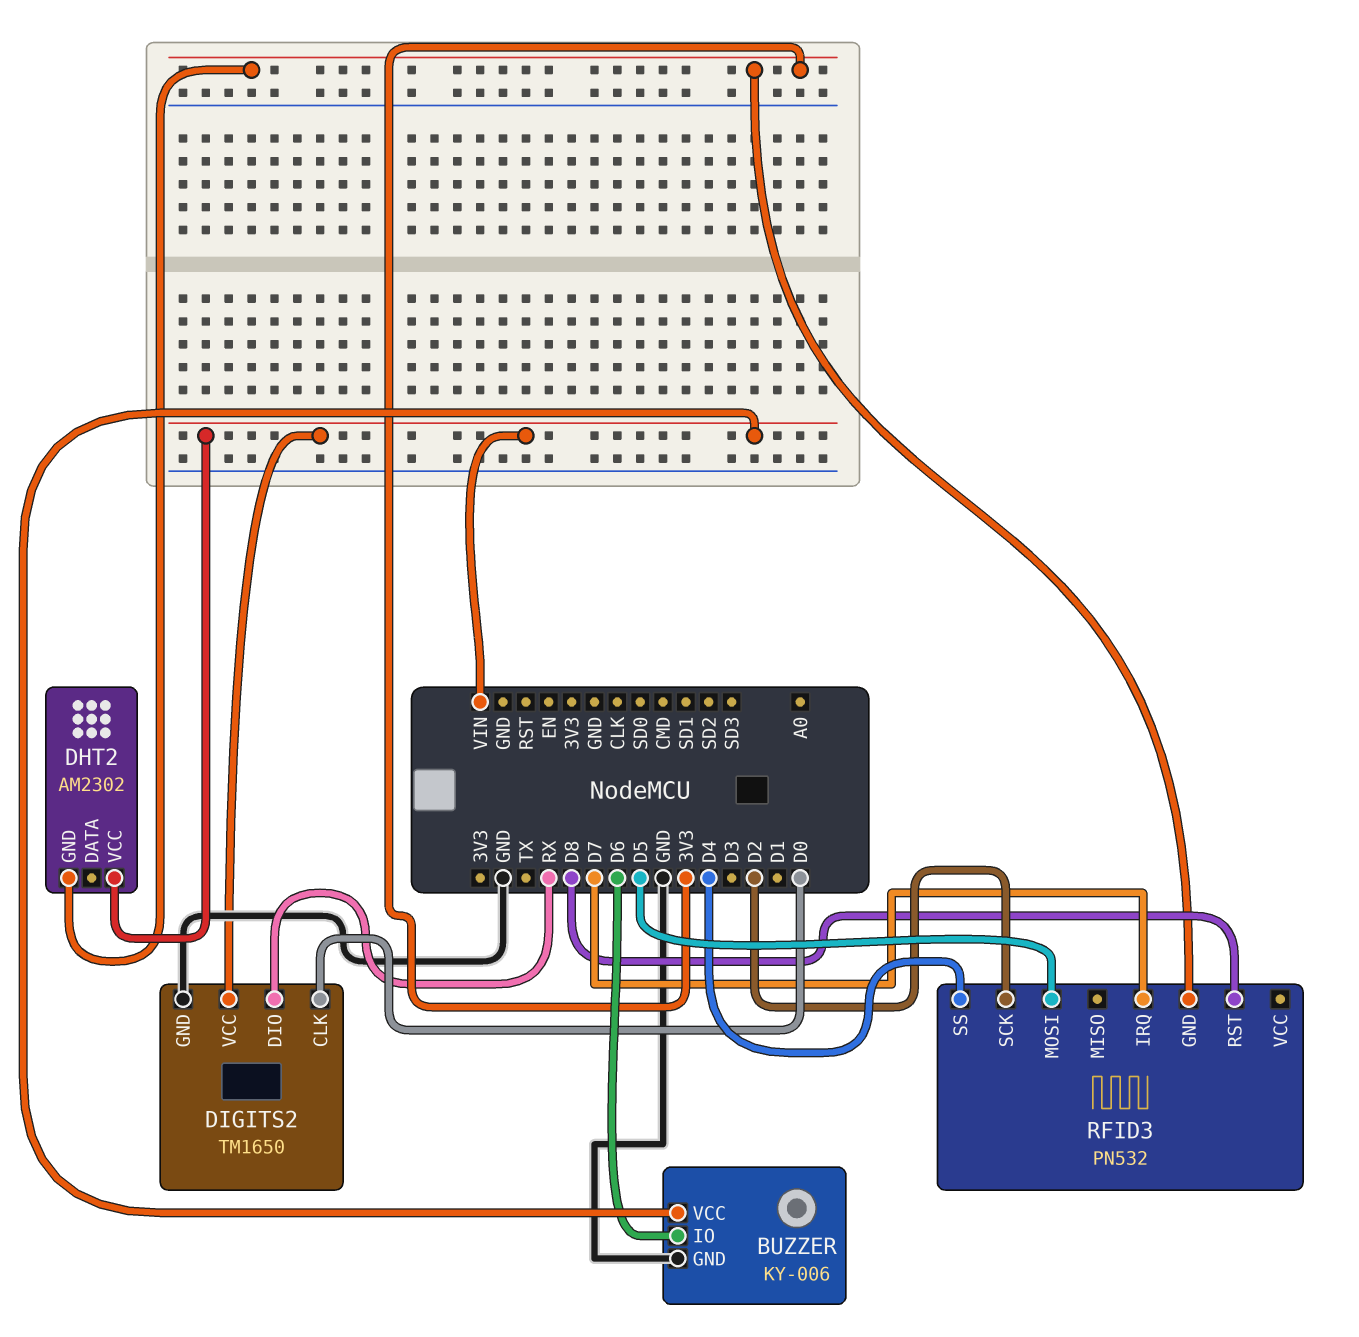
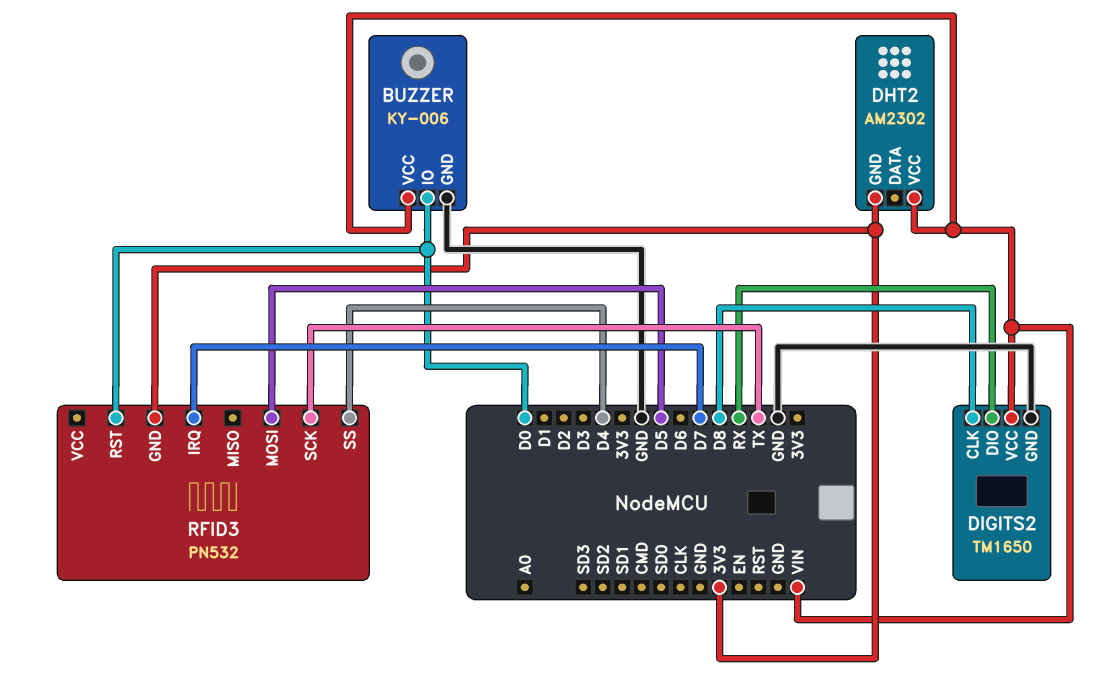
BUZZER pin IO: D6 -> D0
DIGITS2 pin CLK: D0 -> D8
RFID3 pin RST: D8 -> D0
RFID3 pin SCK: D2 -> TX

